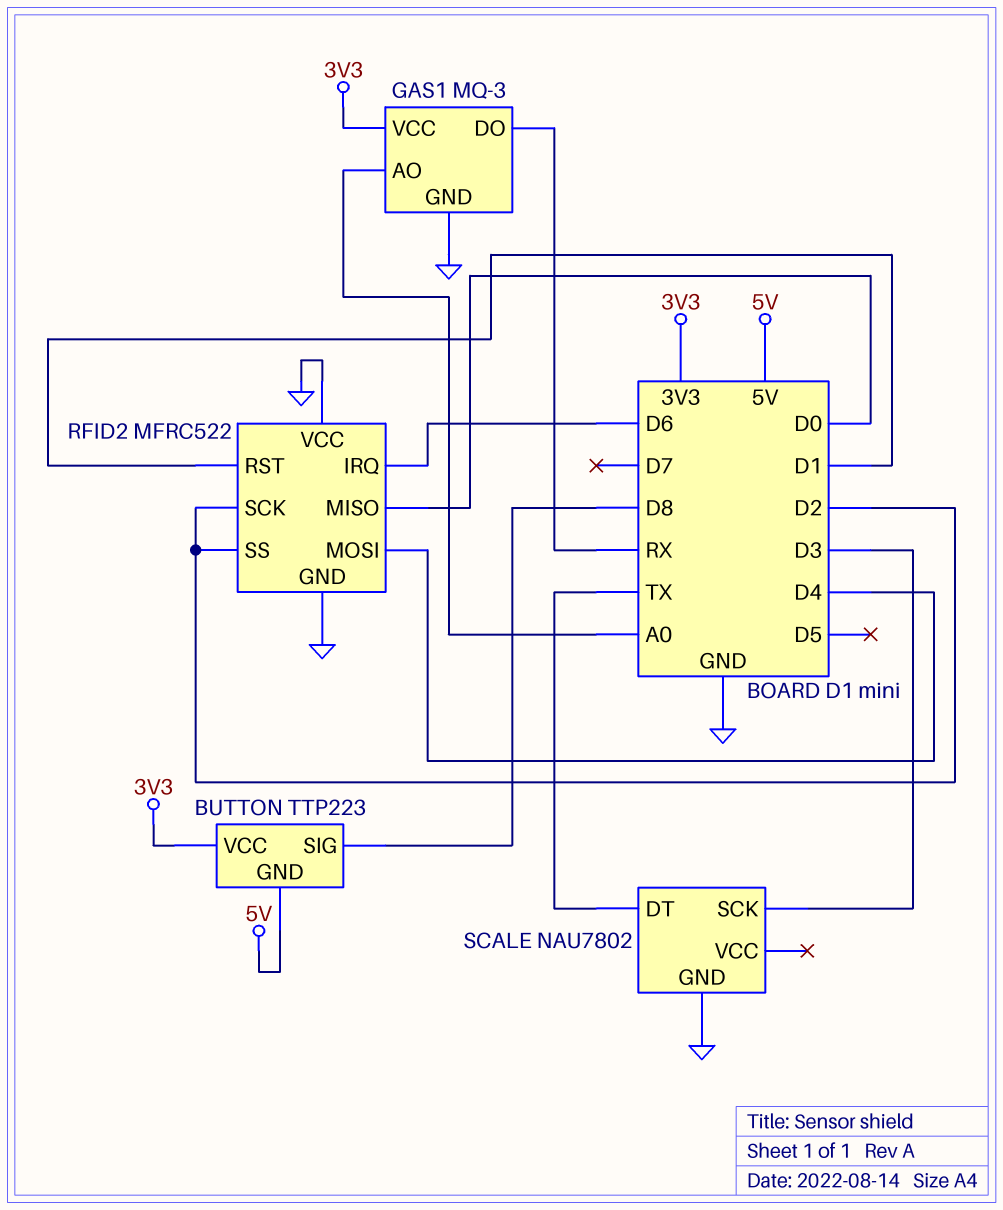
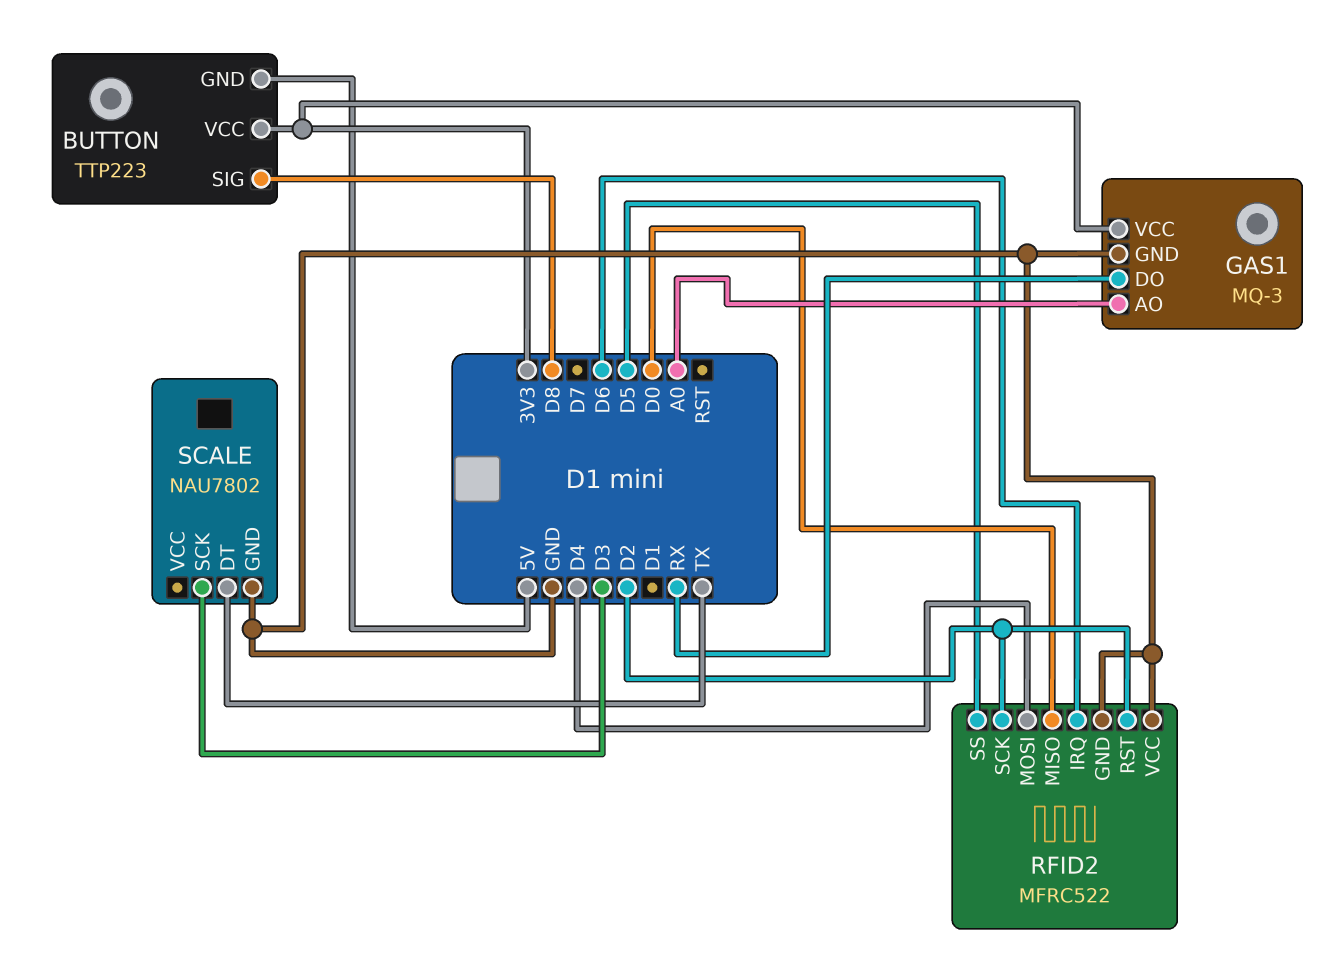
RFID2 pin RST: D1 -> D2
RFID2 pin SS: D2 -> D5

